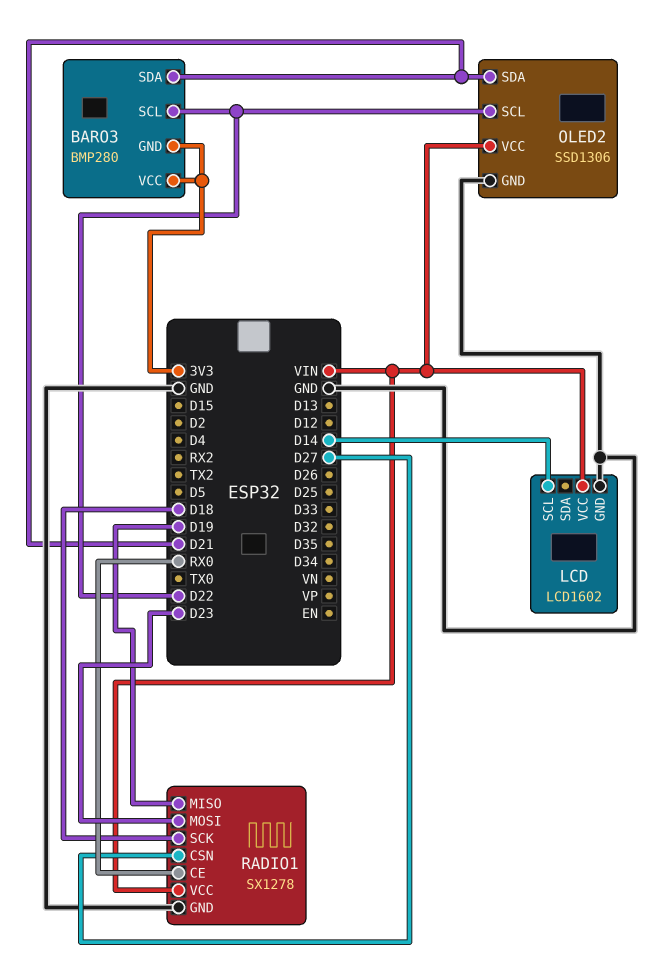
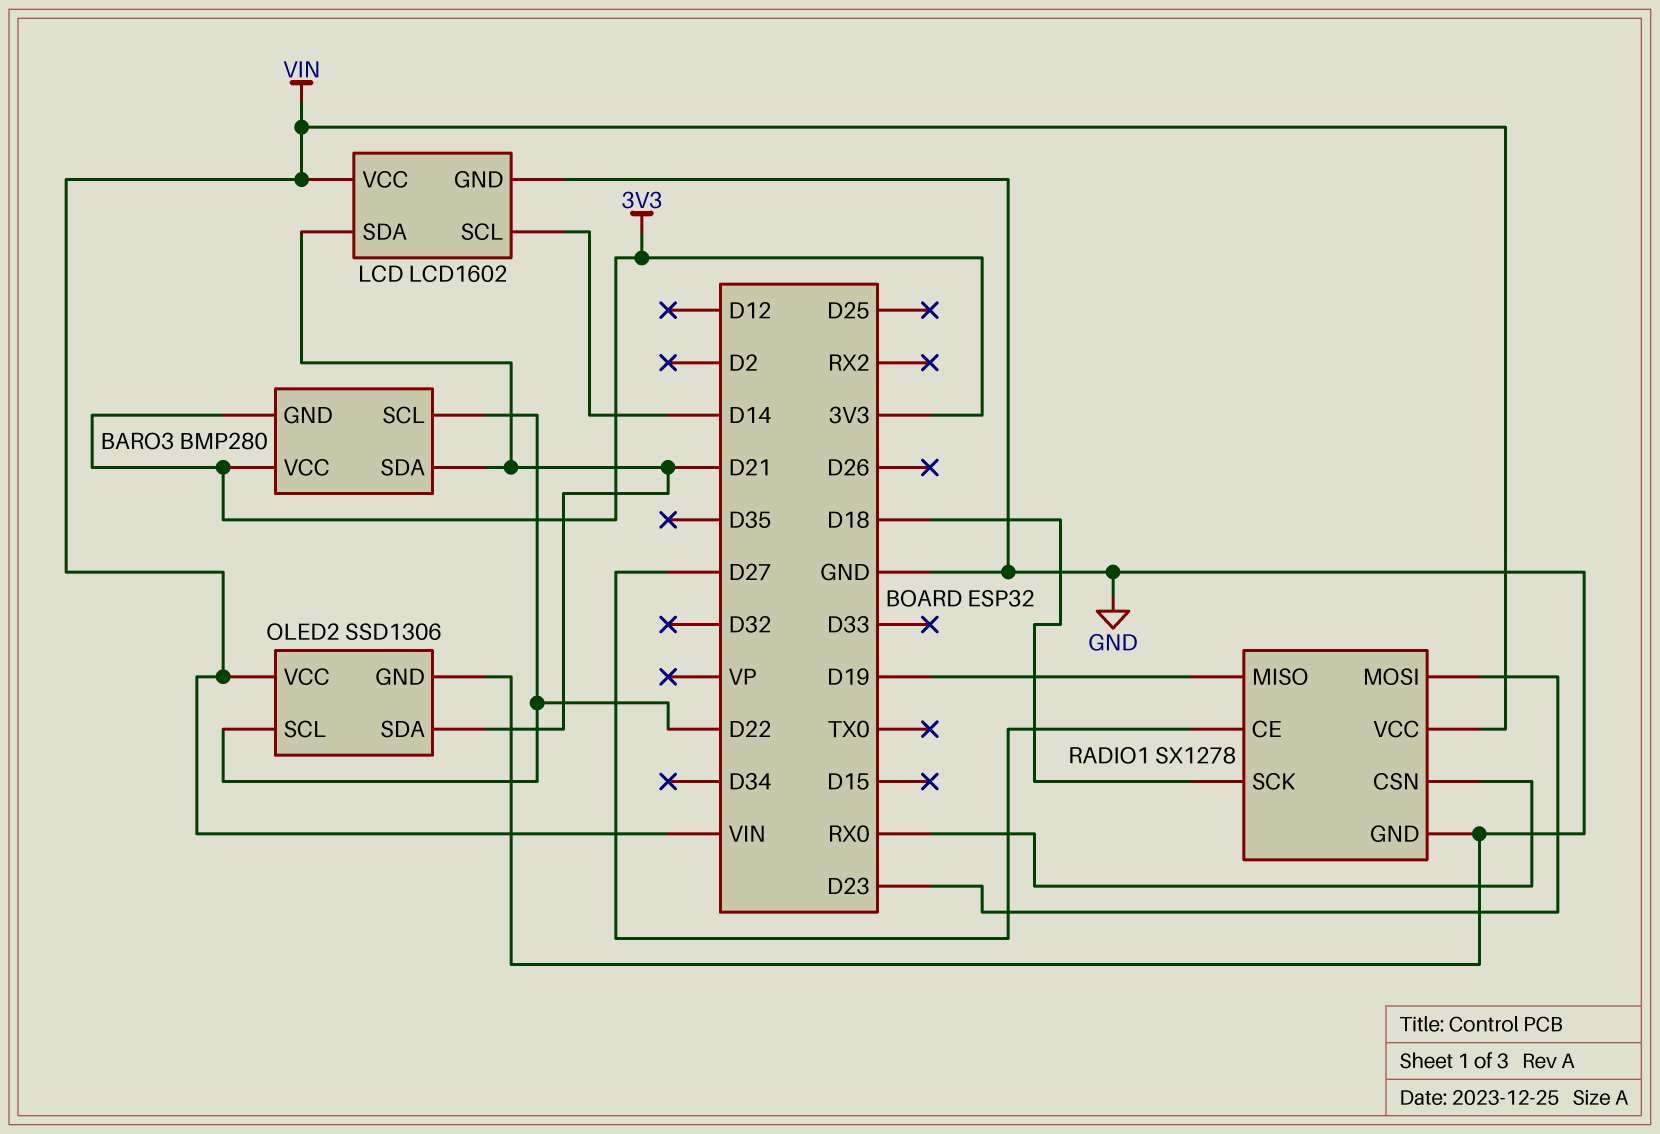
LCD pin SDA: none -> D21
RADIO1 pin CE: RX0 -> D27
RADIO1 pin CSN: D27 -> RX0

